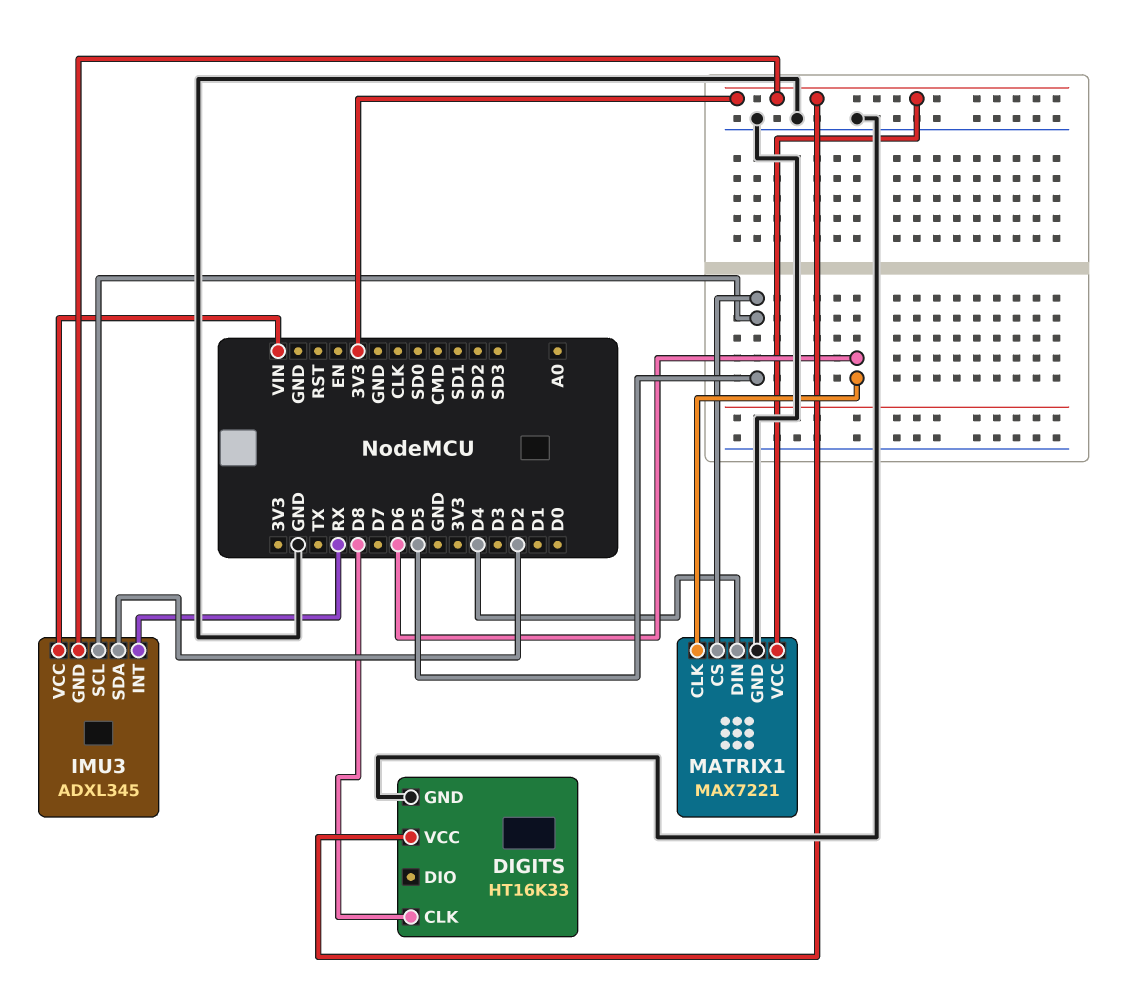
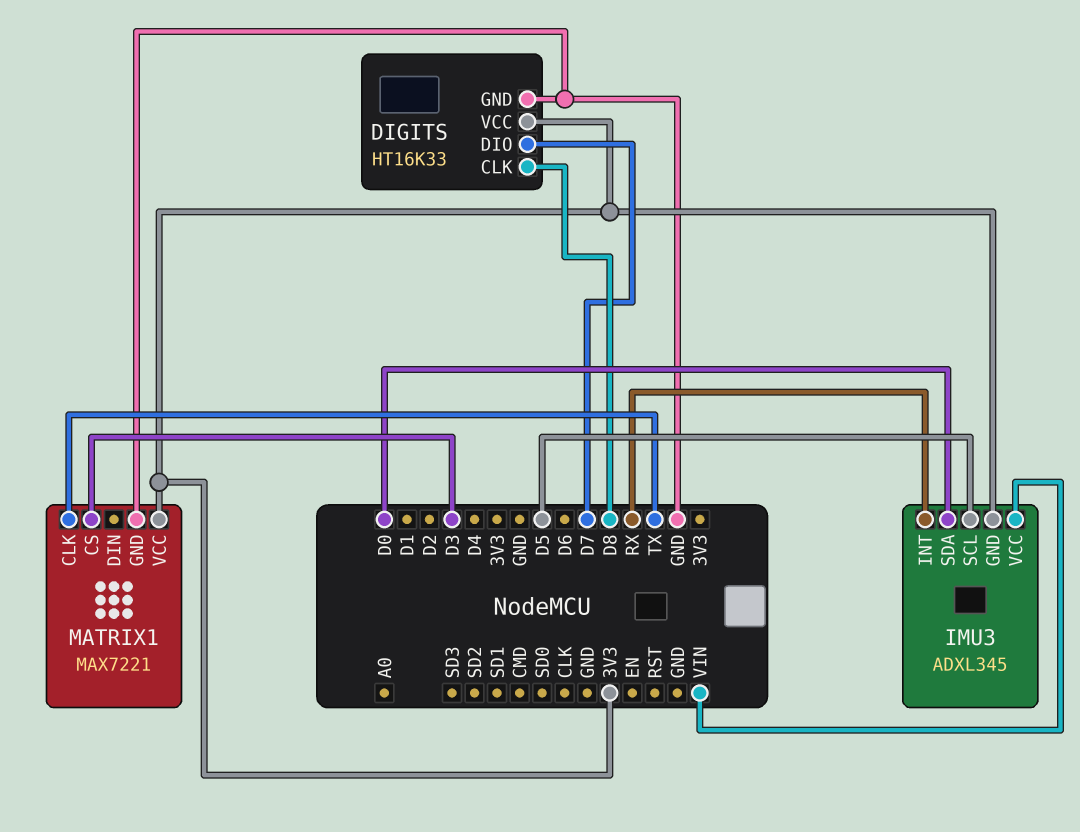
DIGITS pin DIO: none -> D7
IMU3 pin SDA: D2 -> D0
MATRIX1 pin CLK: D6 -> TX
MATRIX1 pin CS: D5 -> D3
MATRIX1 pin DIN: D4 -> none

